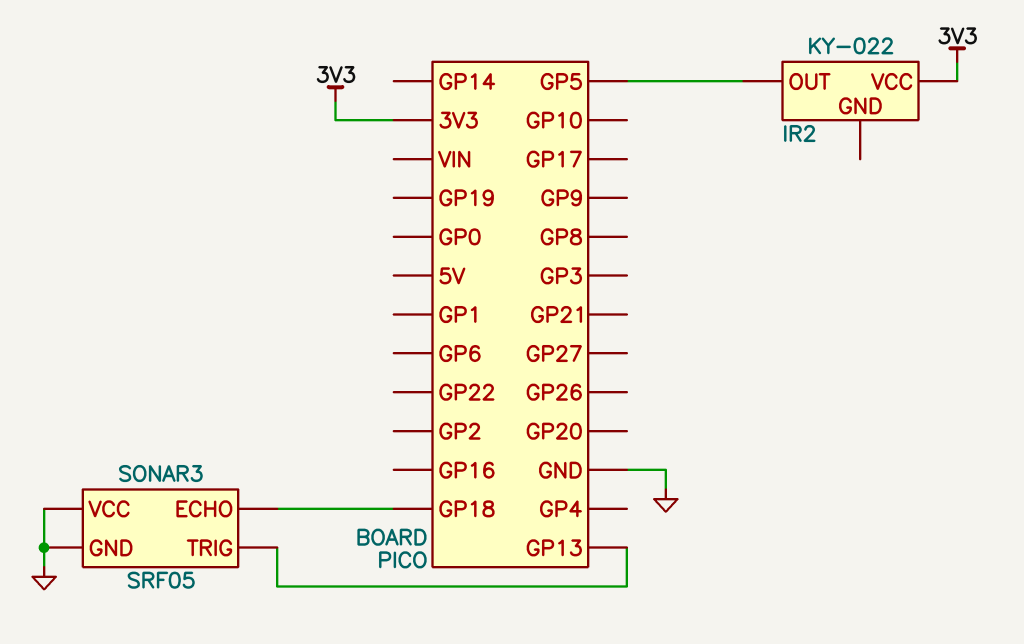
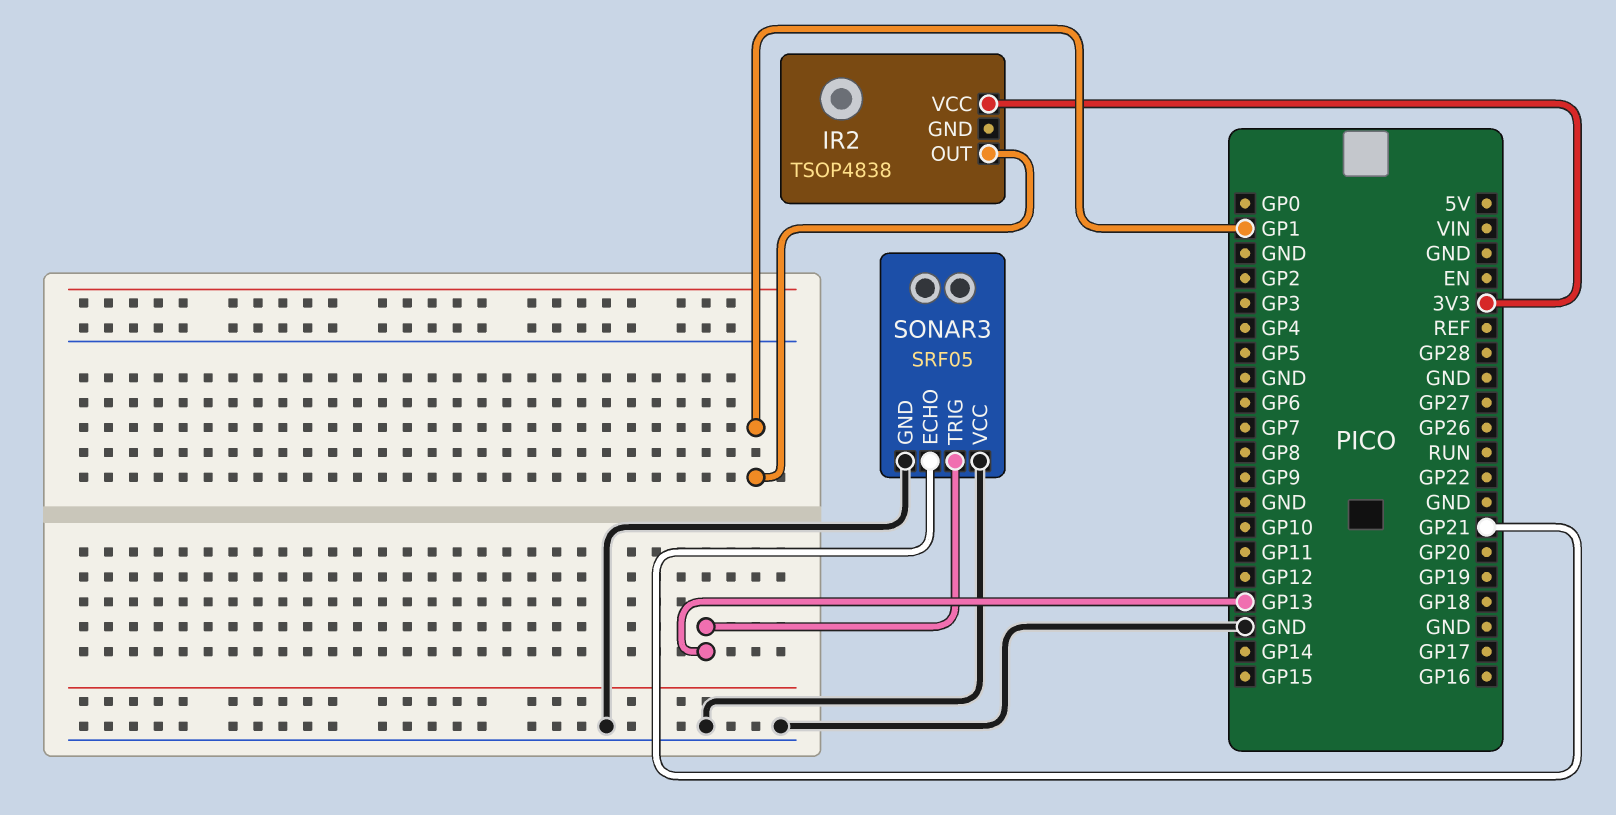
IR2: KY-022 -> TSOP4838
IR2 pin OUT: GP5 -> GP1
SONAR3 pin ECHO: GP18 -> GP21

